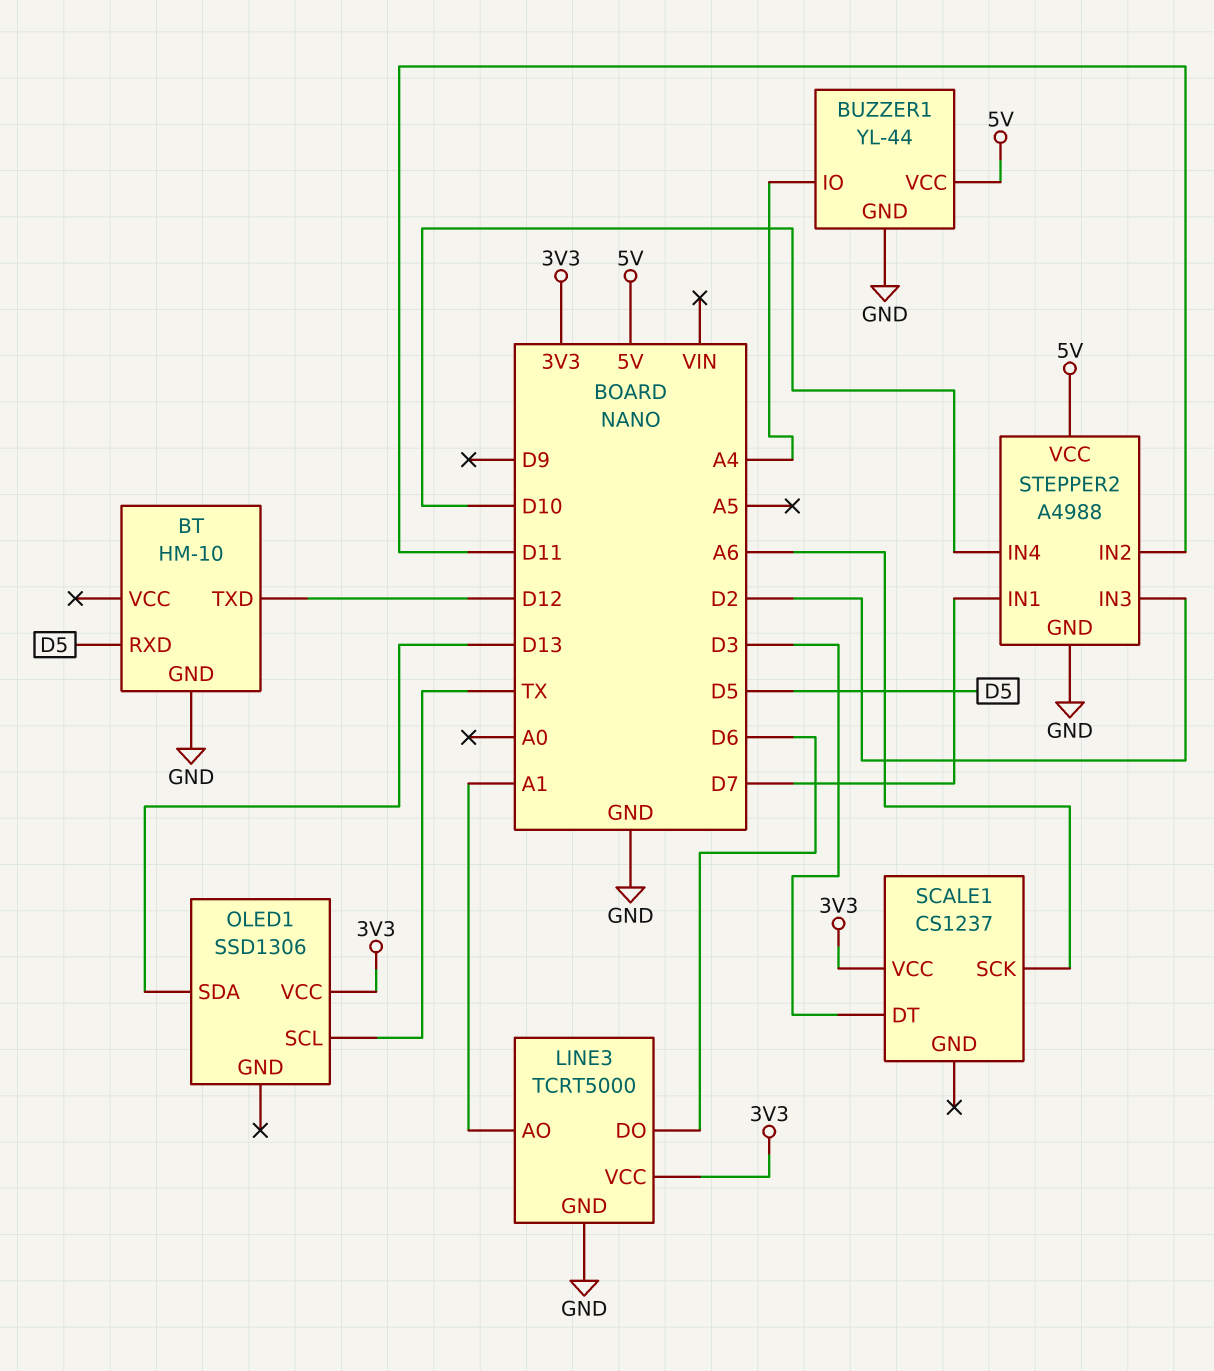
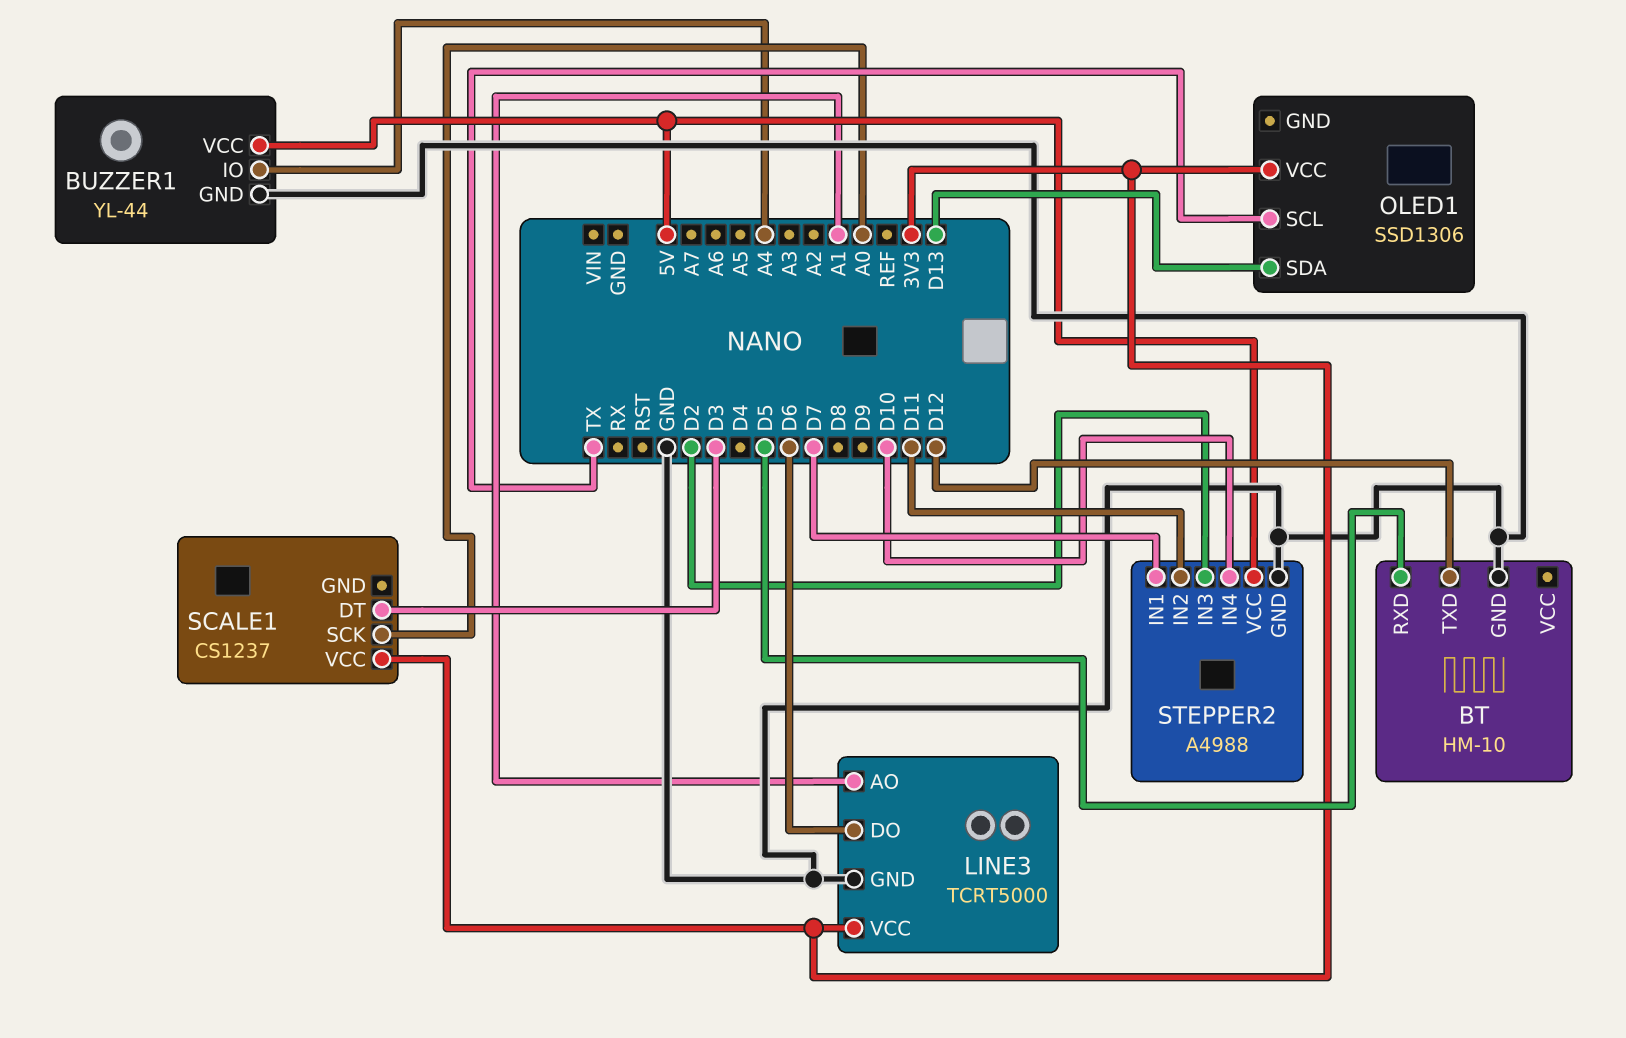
SCALE1 pin SCK: A6 -> A0

